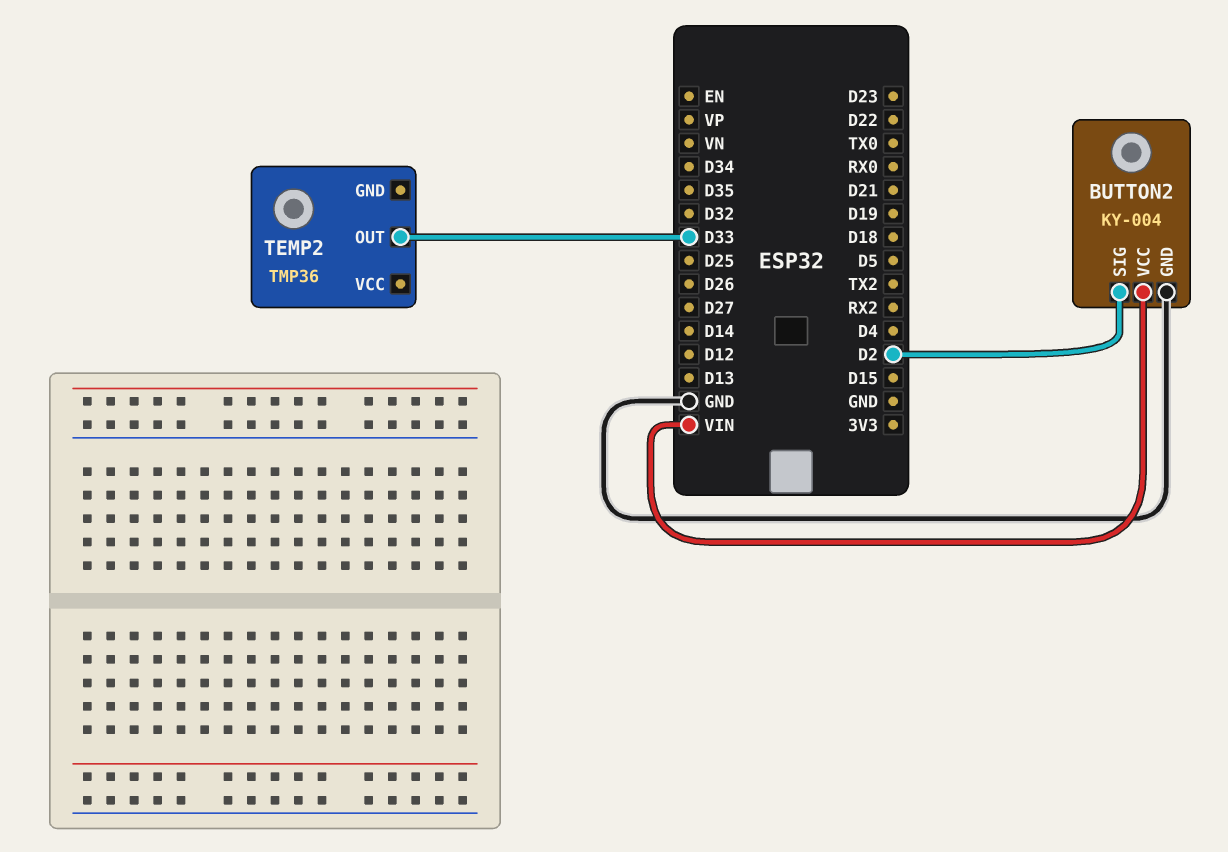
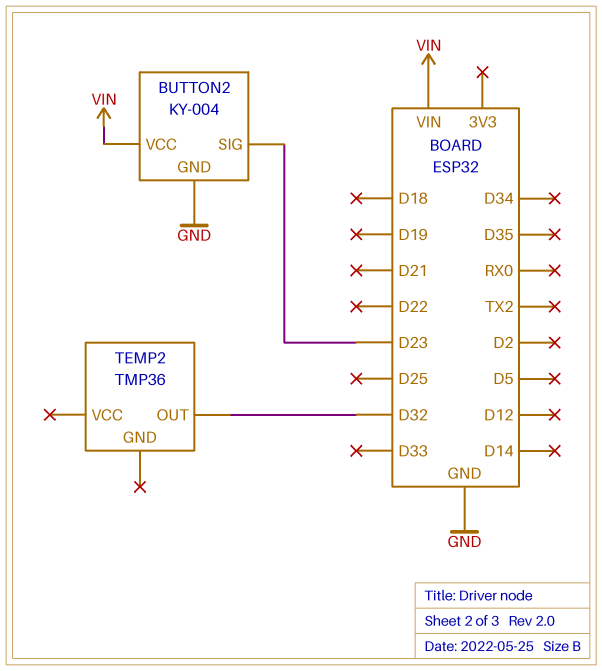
BUTTON2 pin SIG: D2 -> D23
TEMP2 pin OUT: D33 -> D32

